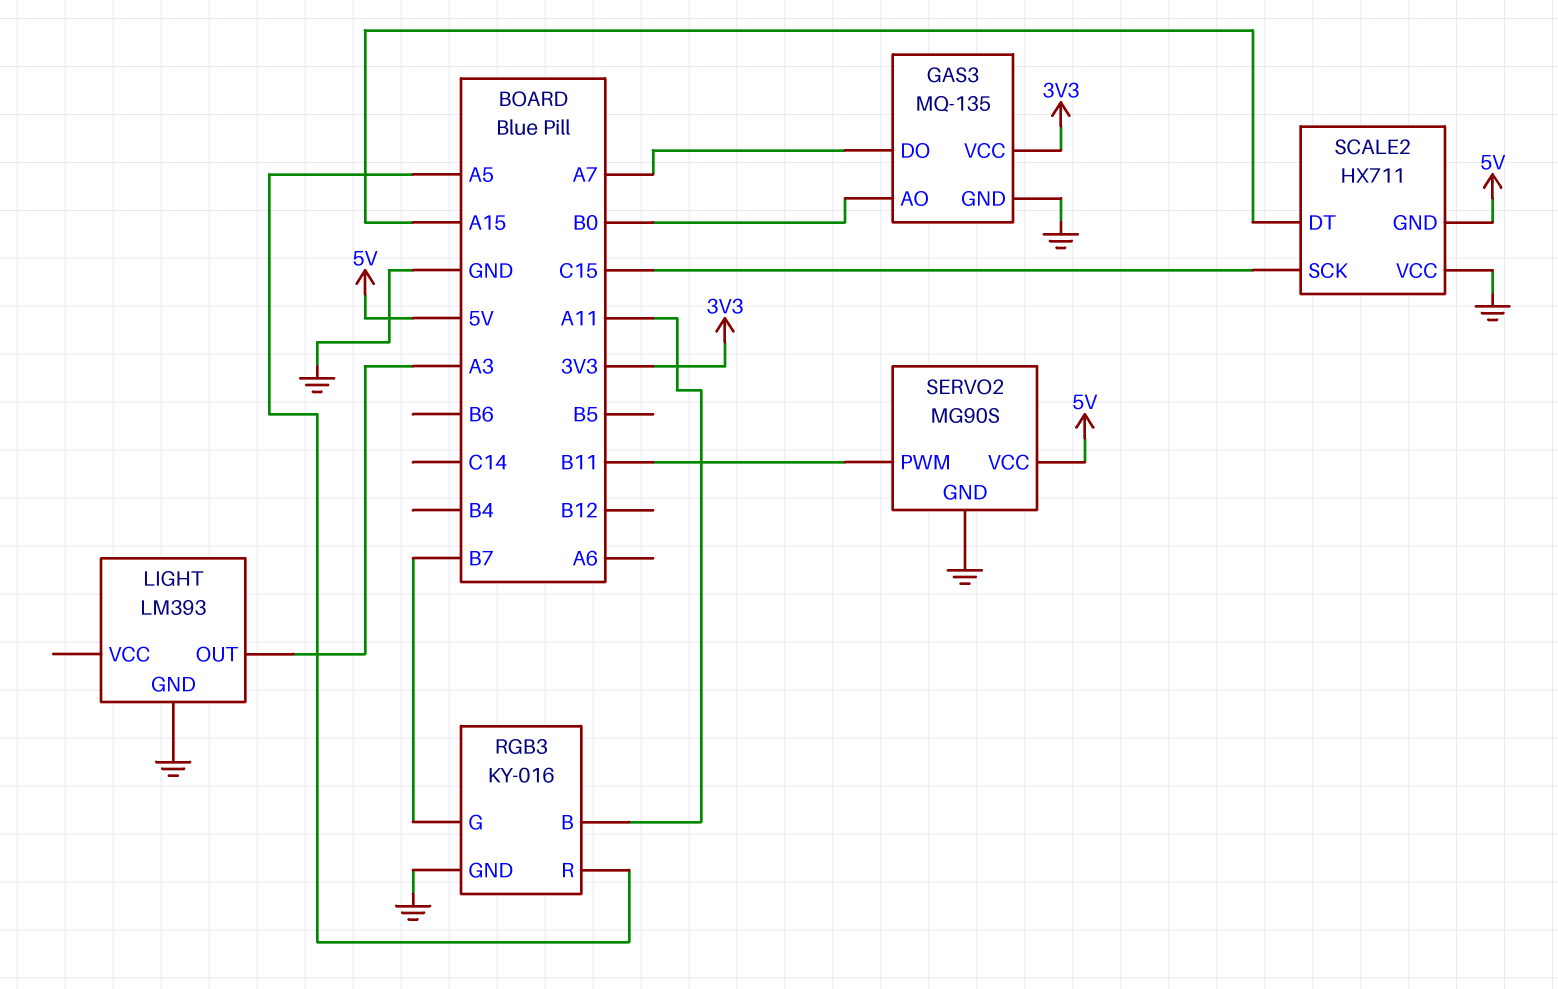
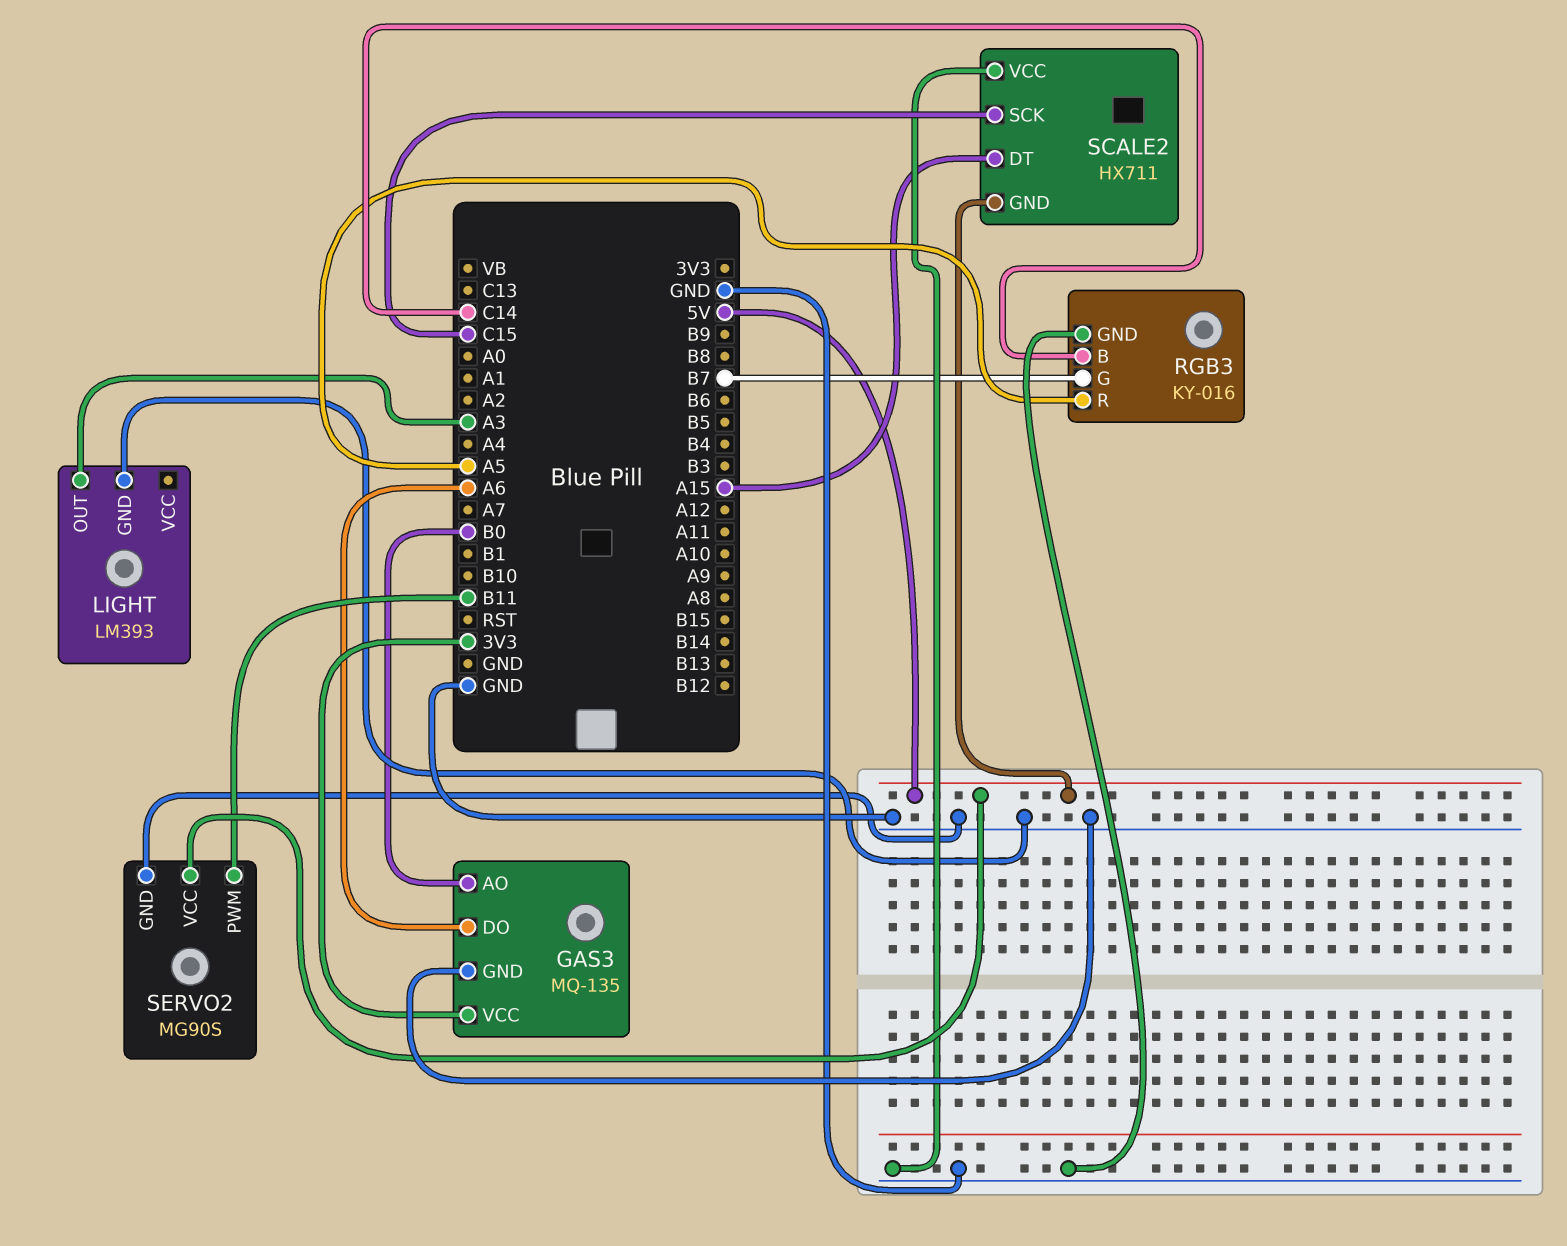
GAS3 pin DO: A7 -> A6
RGB3 pin B: A11 -> C14

